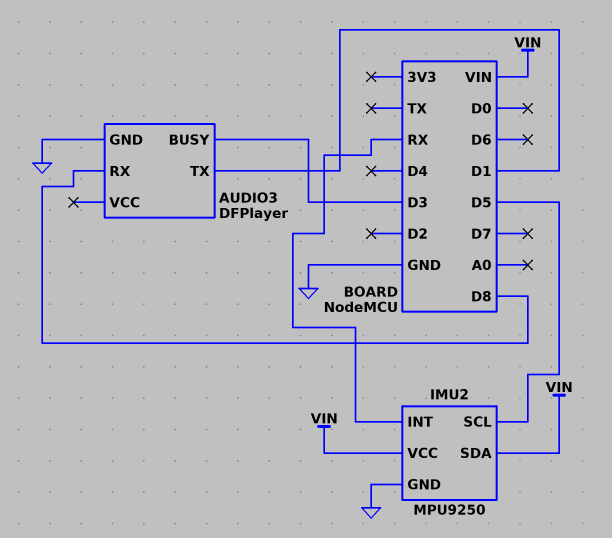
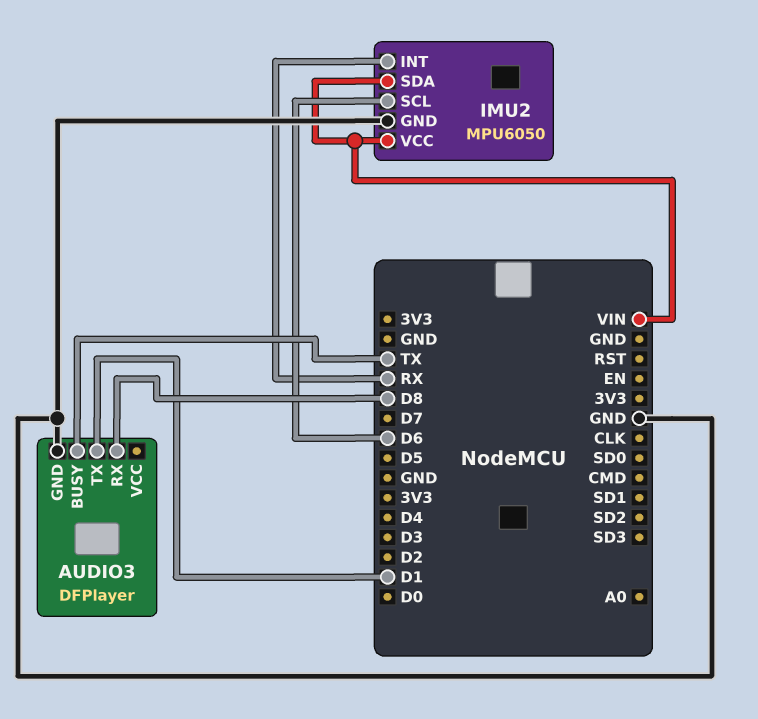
AUDIO3 pin BUSY: D3 -> TX
IMU2: MPU9250 -> MPU6050
IMU2 pin SCL: D5 -> D6

